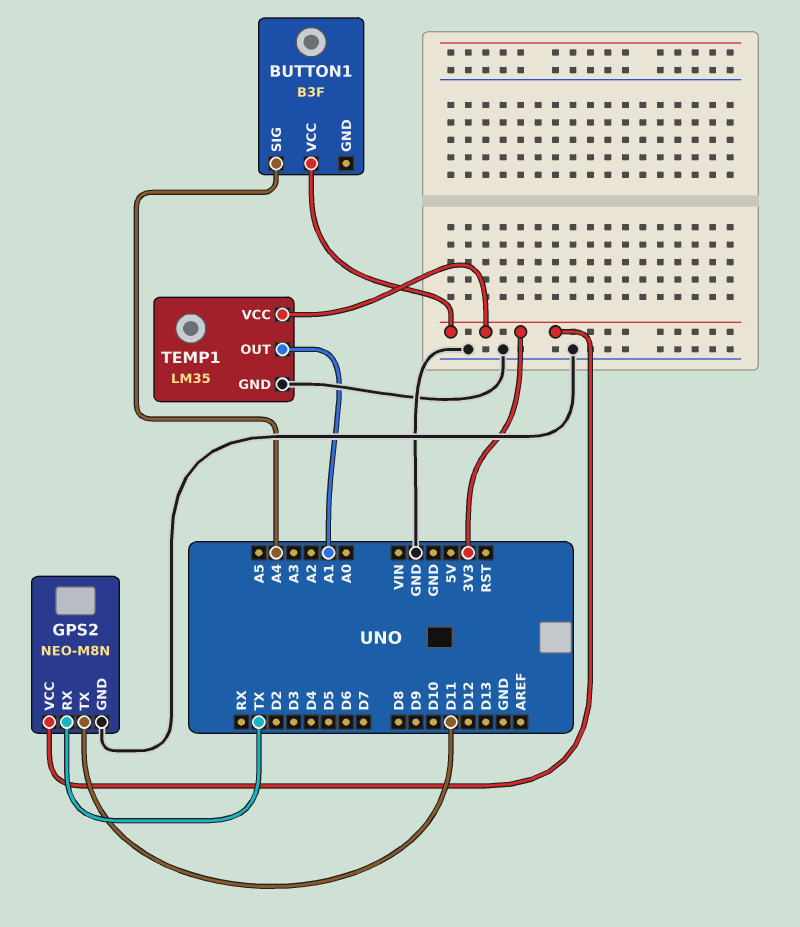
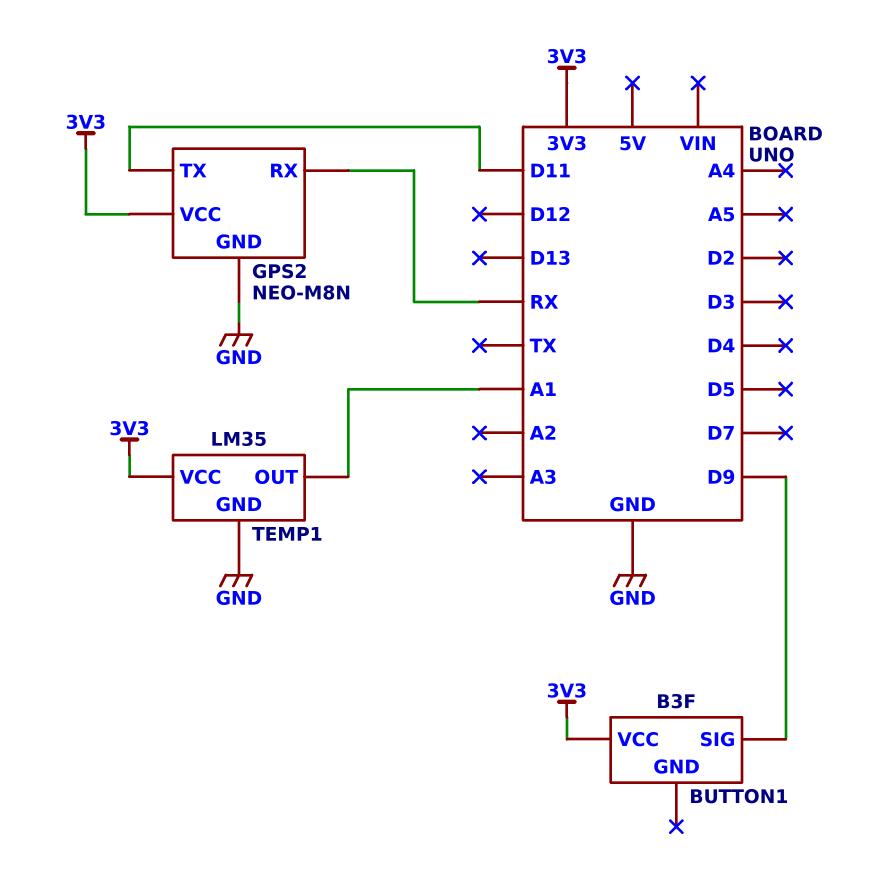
BUTTON1 pin SIG: A4 -> D9
GPS2 pin RX: TX -> RX

